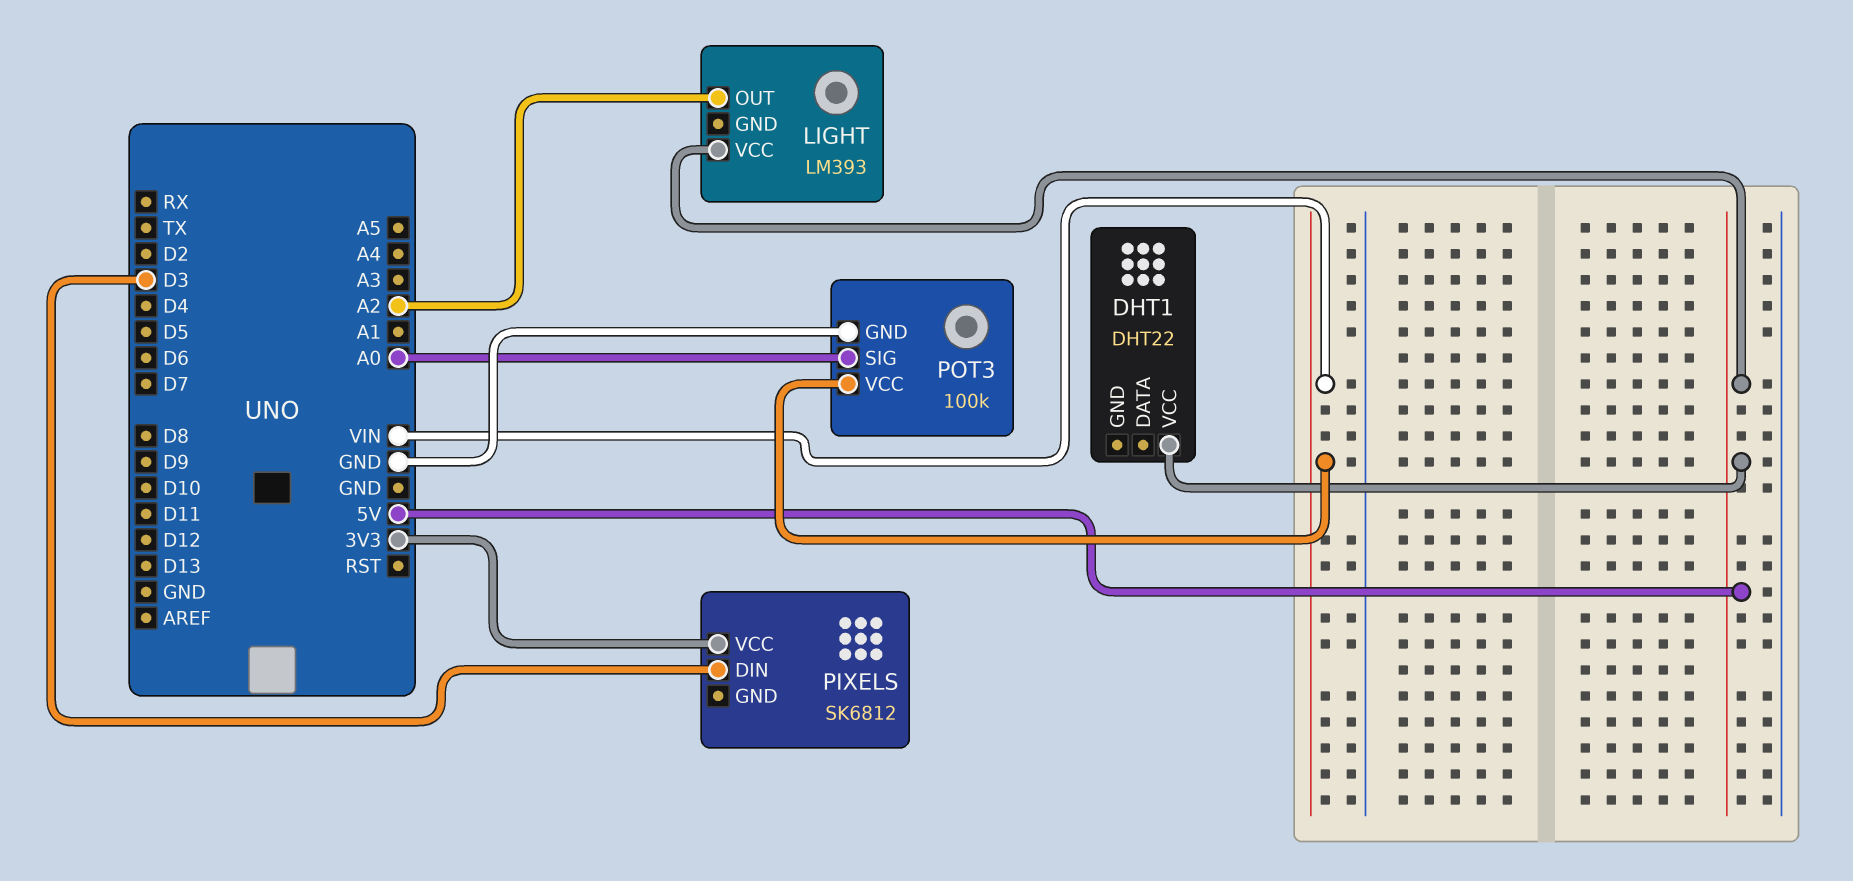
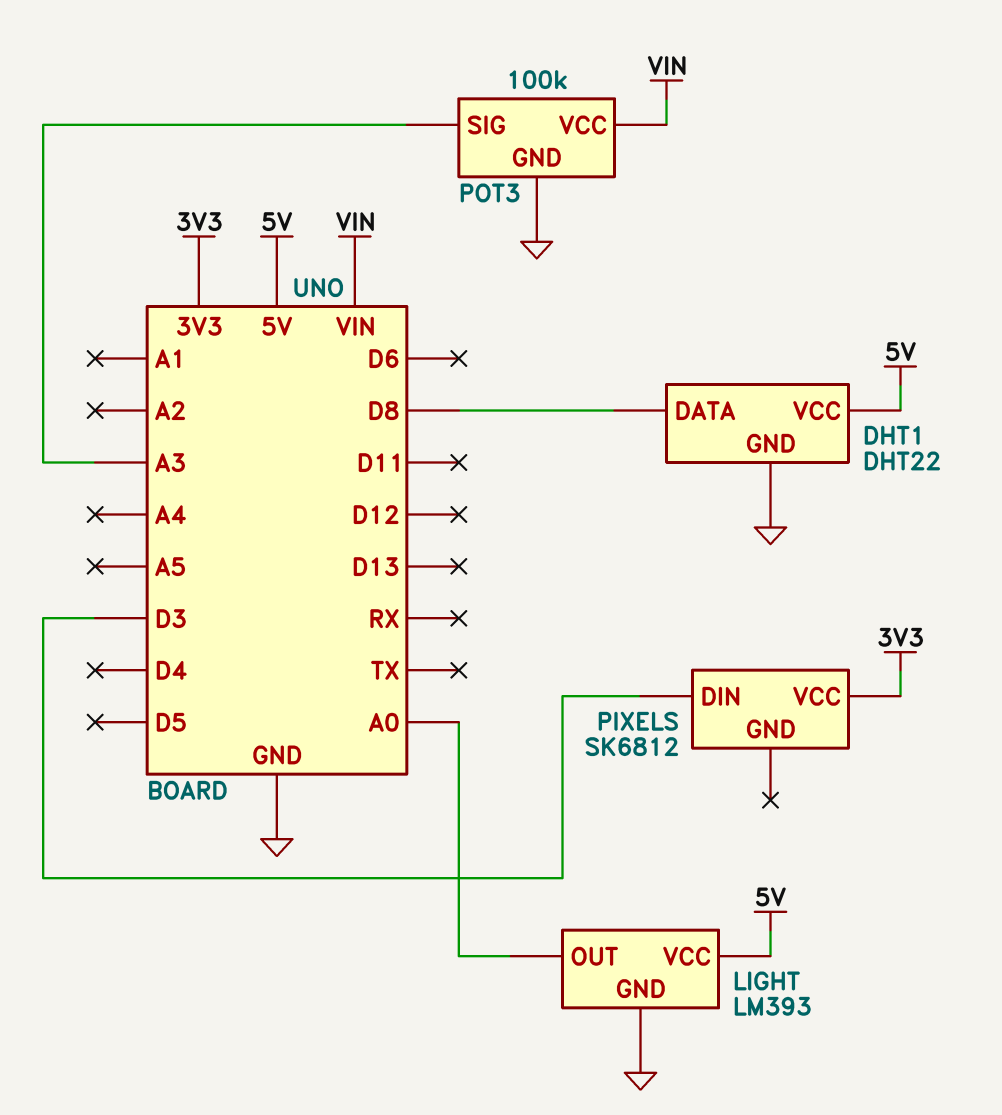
DHT1 pin DATA: none -> D8
DHT1 pin GND: none -> GND
LIGHT pin GND: none -> GND
LIGHT pin OUT: A2 -> A0
POT3 pin SIG: A0 -> A3

